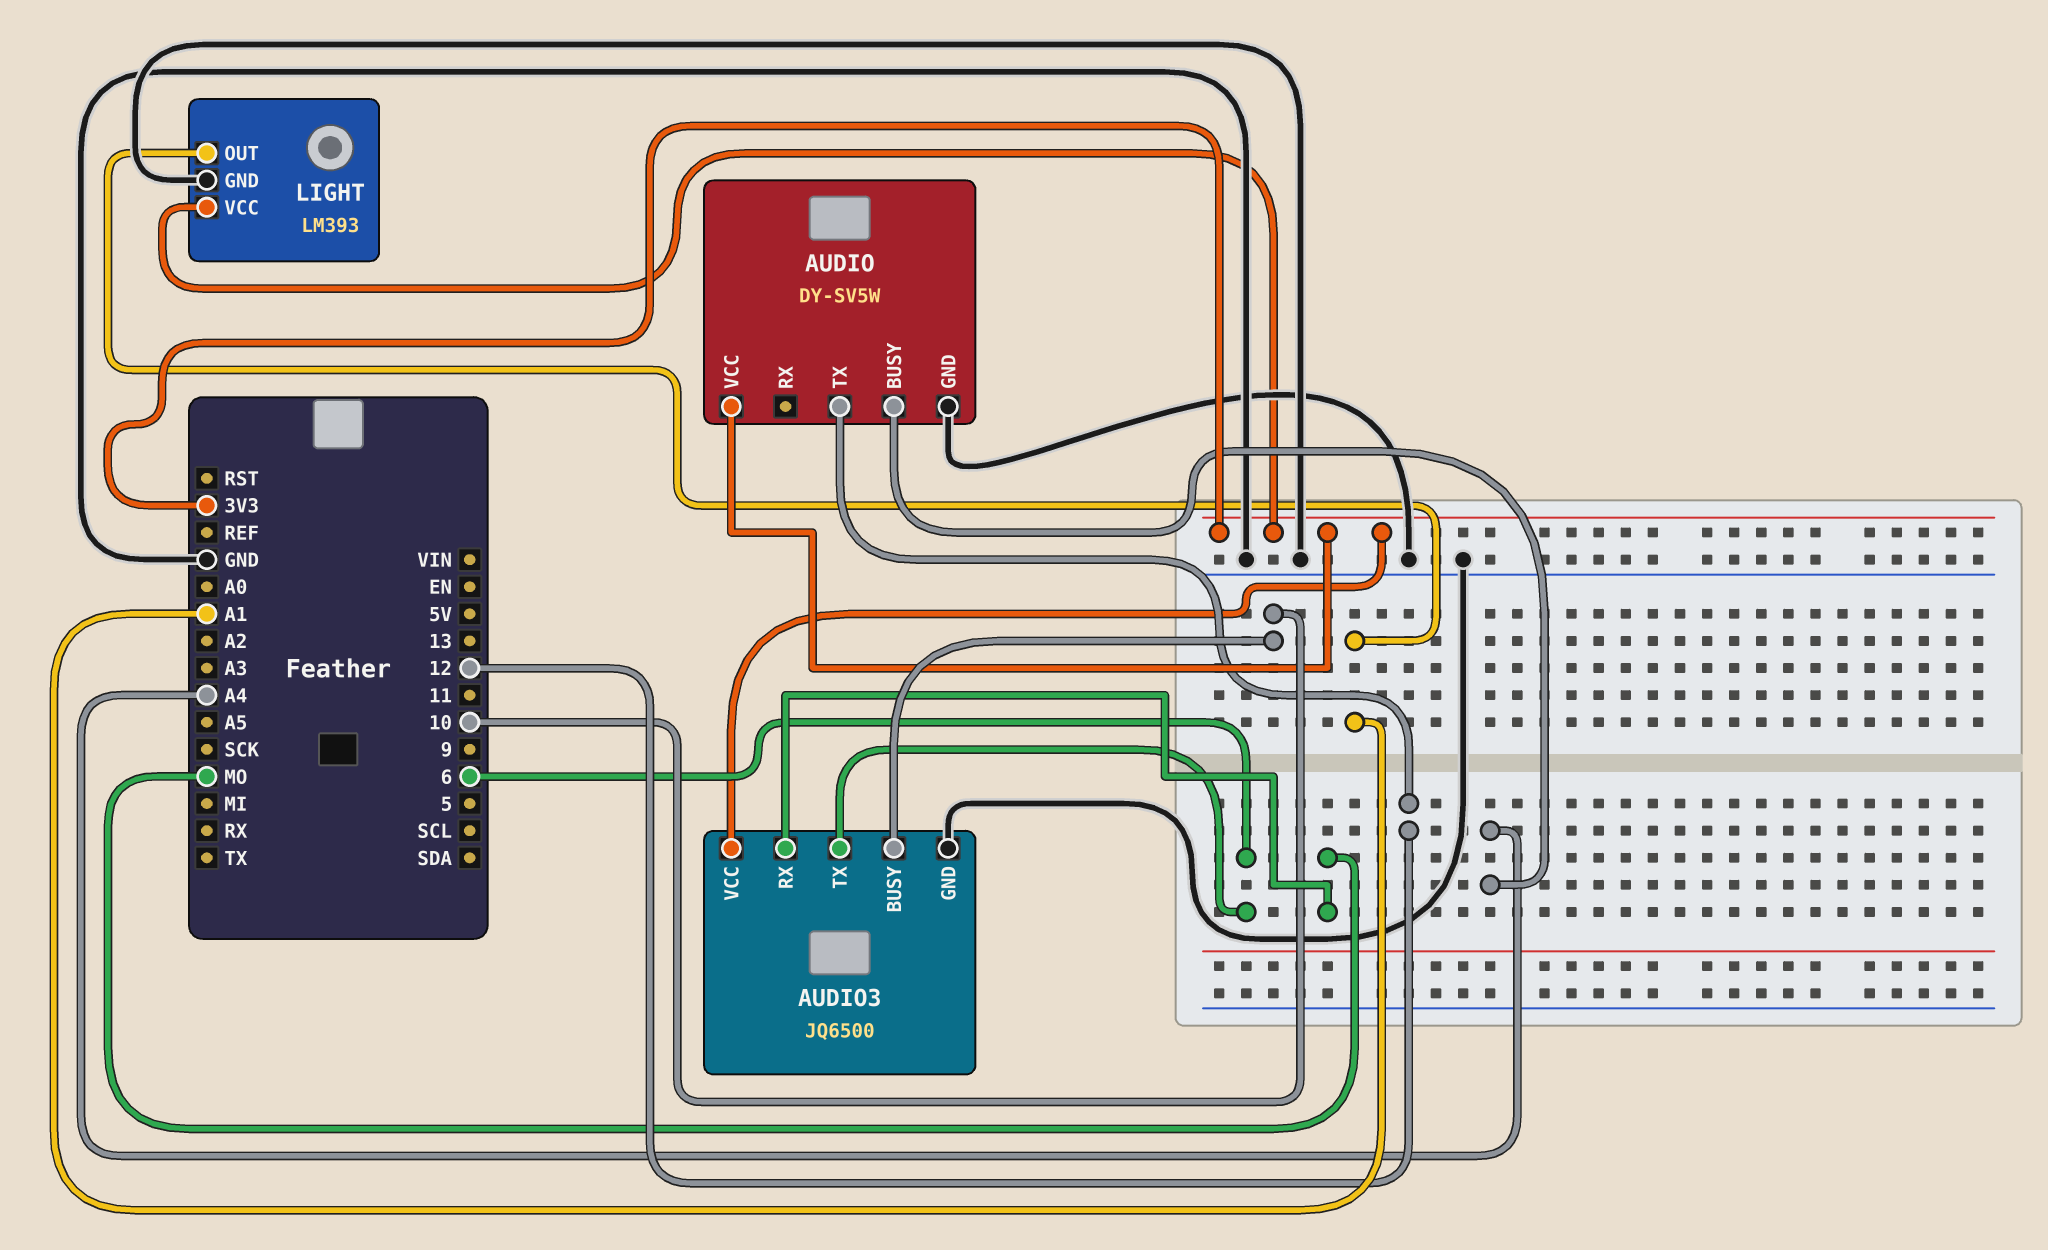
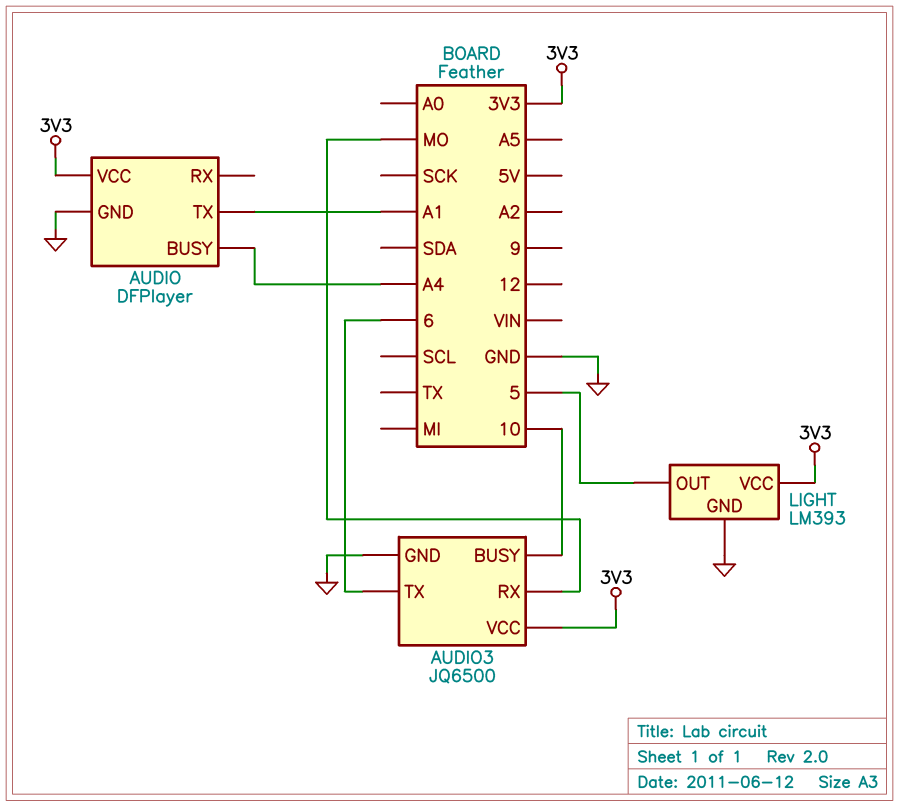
AUDIO: DY-SV5W -> DFPlayer
AUDIO pin TX: 12 -> A1
LIGHT pin OUT: A1 -> 5

